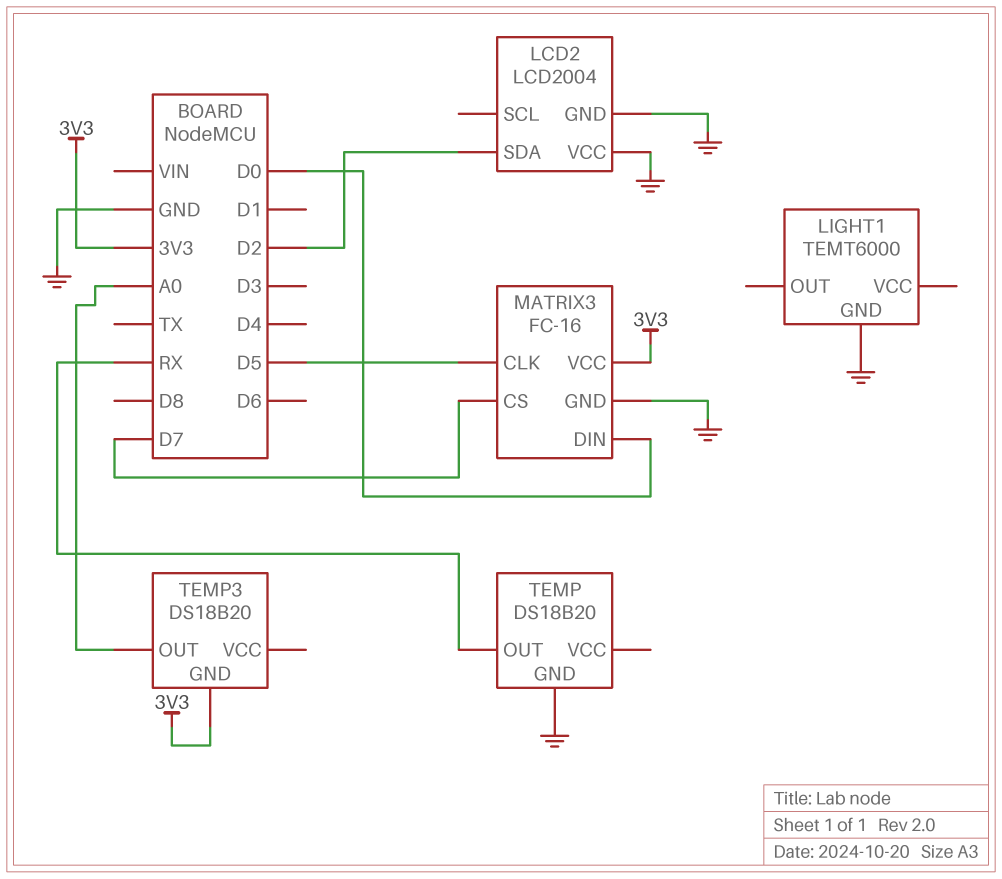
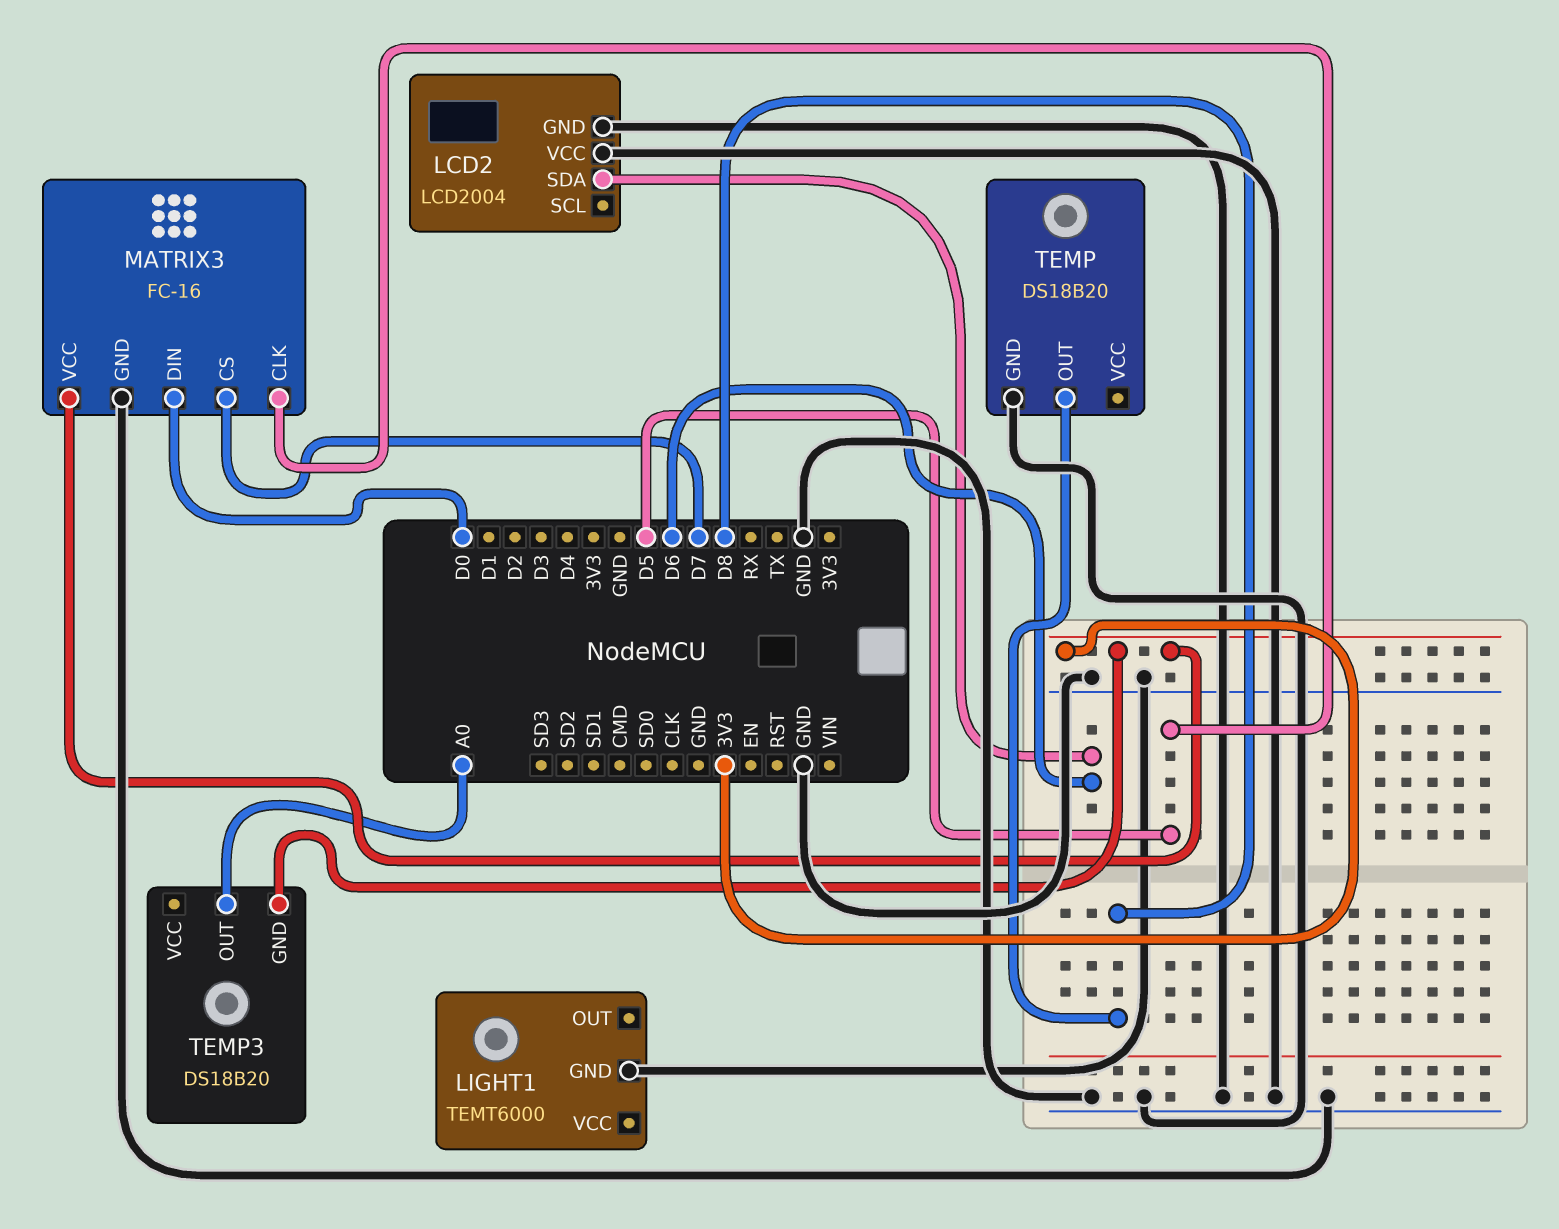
LCD2 pin SDA: D2 -> D6
TEMP pin OUT: RX -> D8

